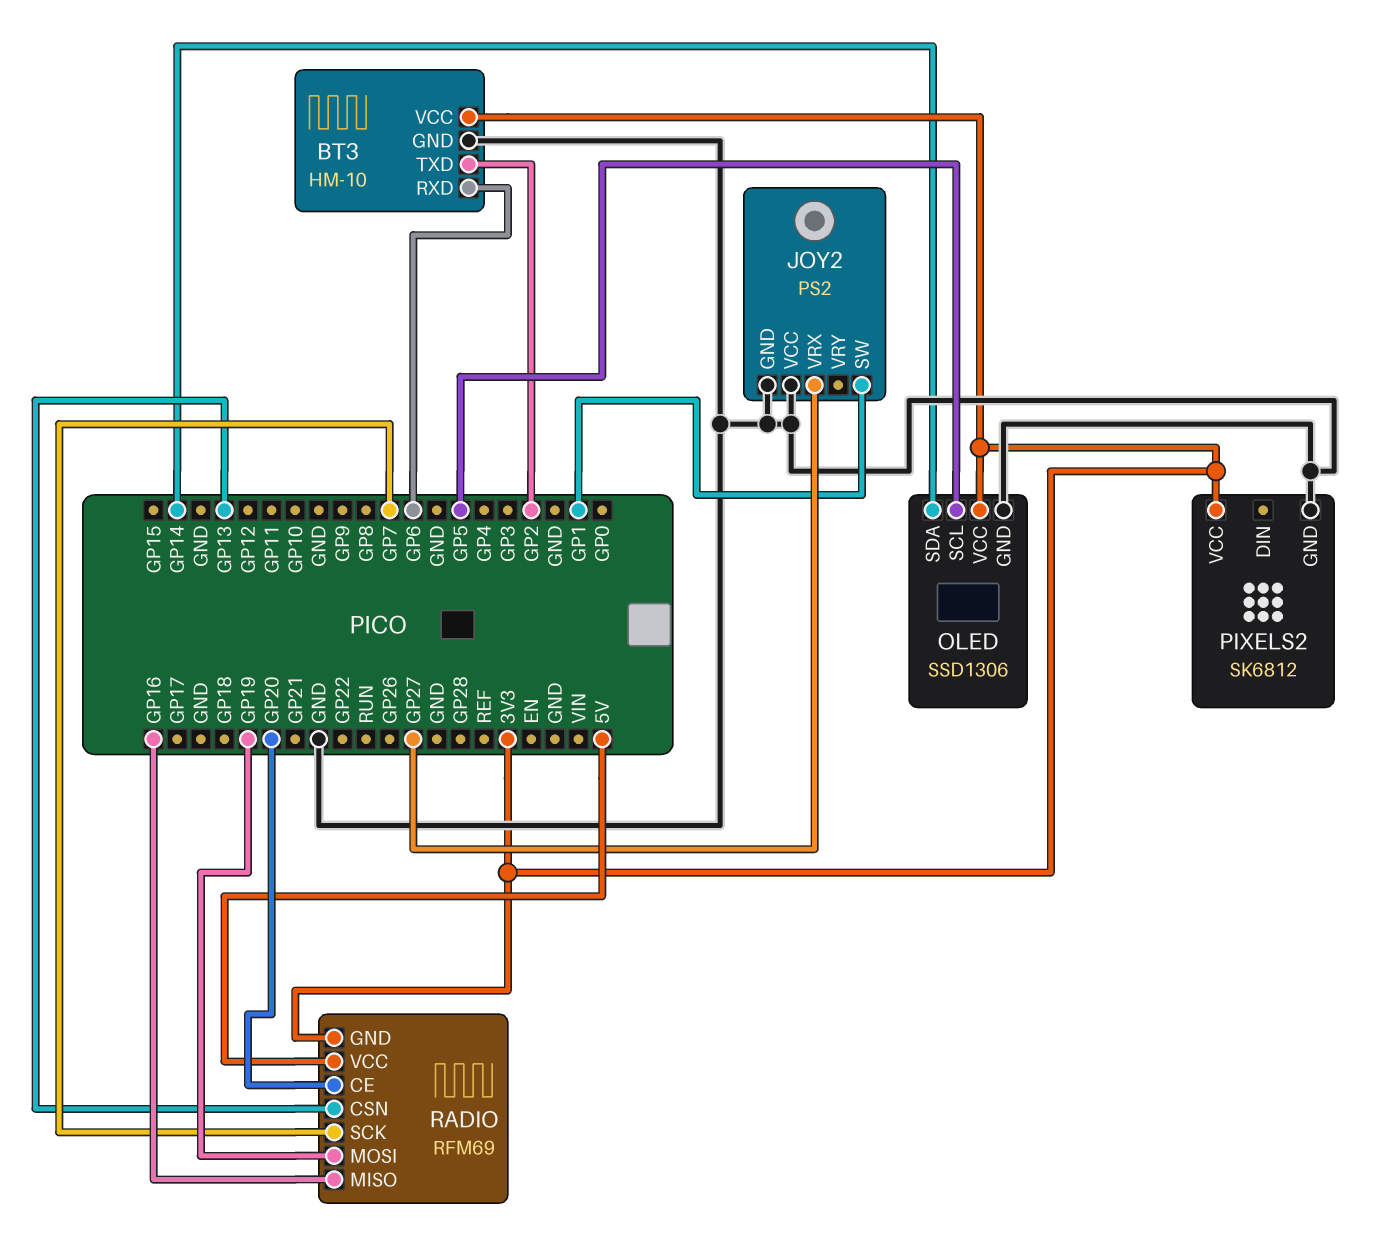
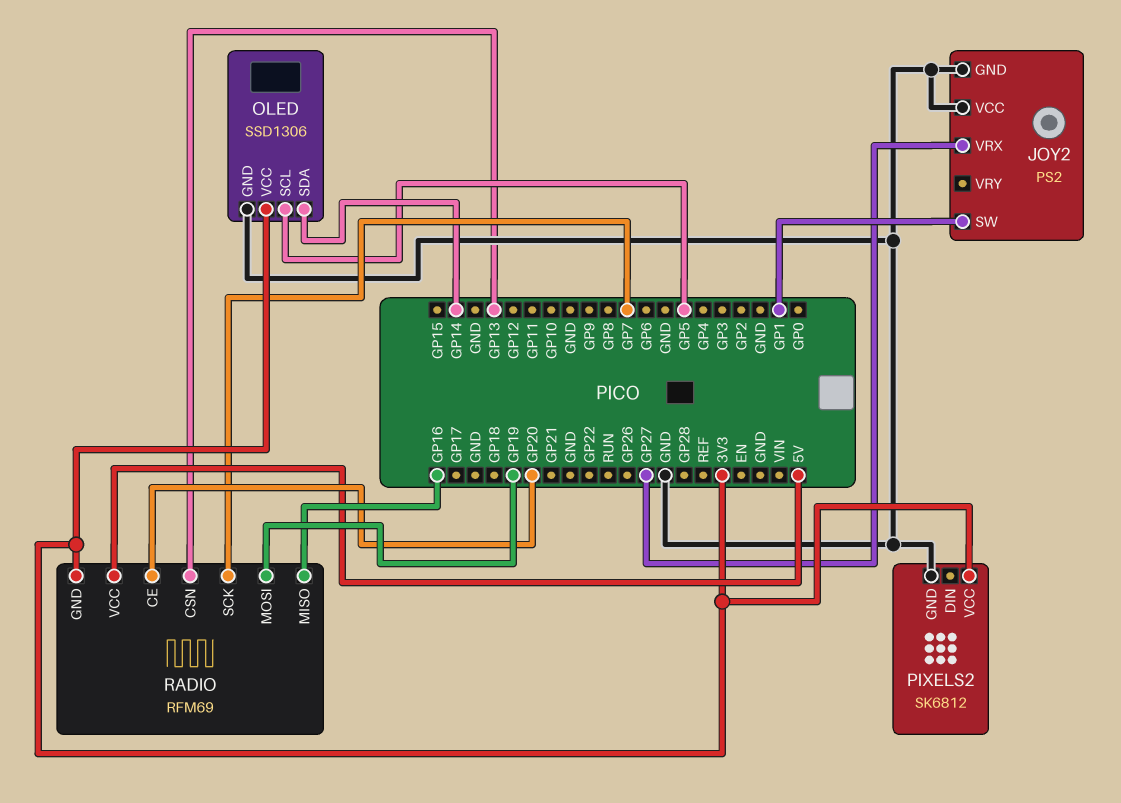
BT3: HM-10 -> none
BT3 pin GND: GND -> none
BT3 pin RXD: GP6 -> none
BT3 pin TXD: GP2 -> none
BT3 pin VCC: 3V3 -> none

